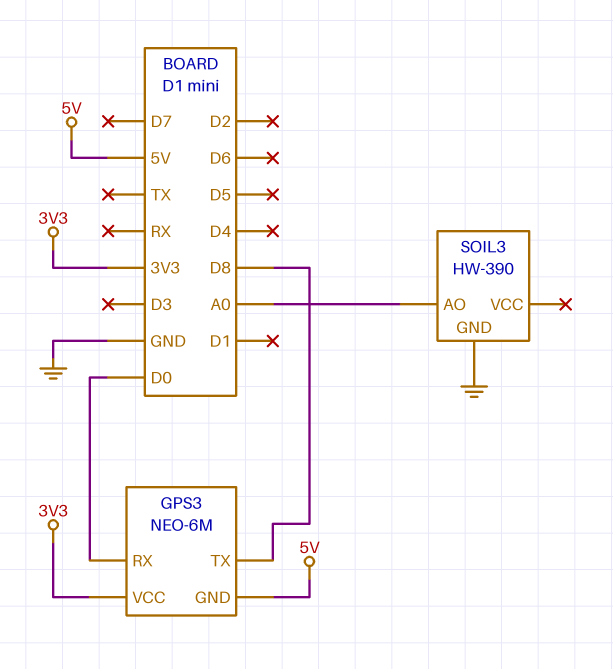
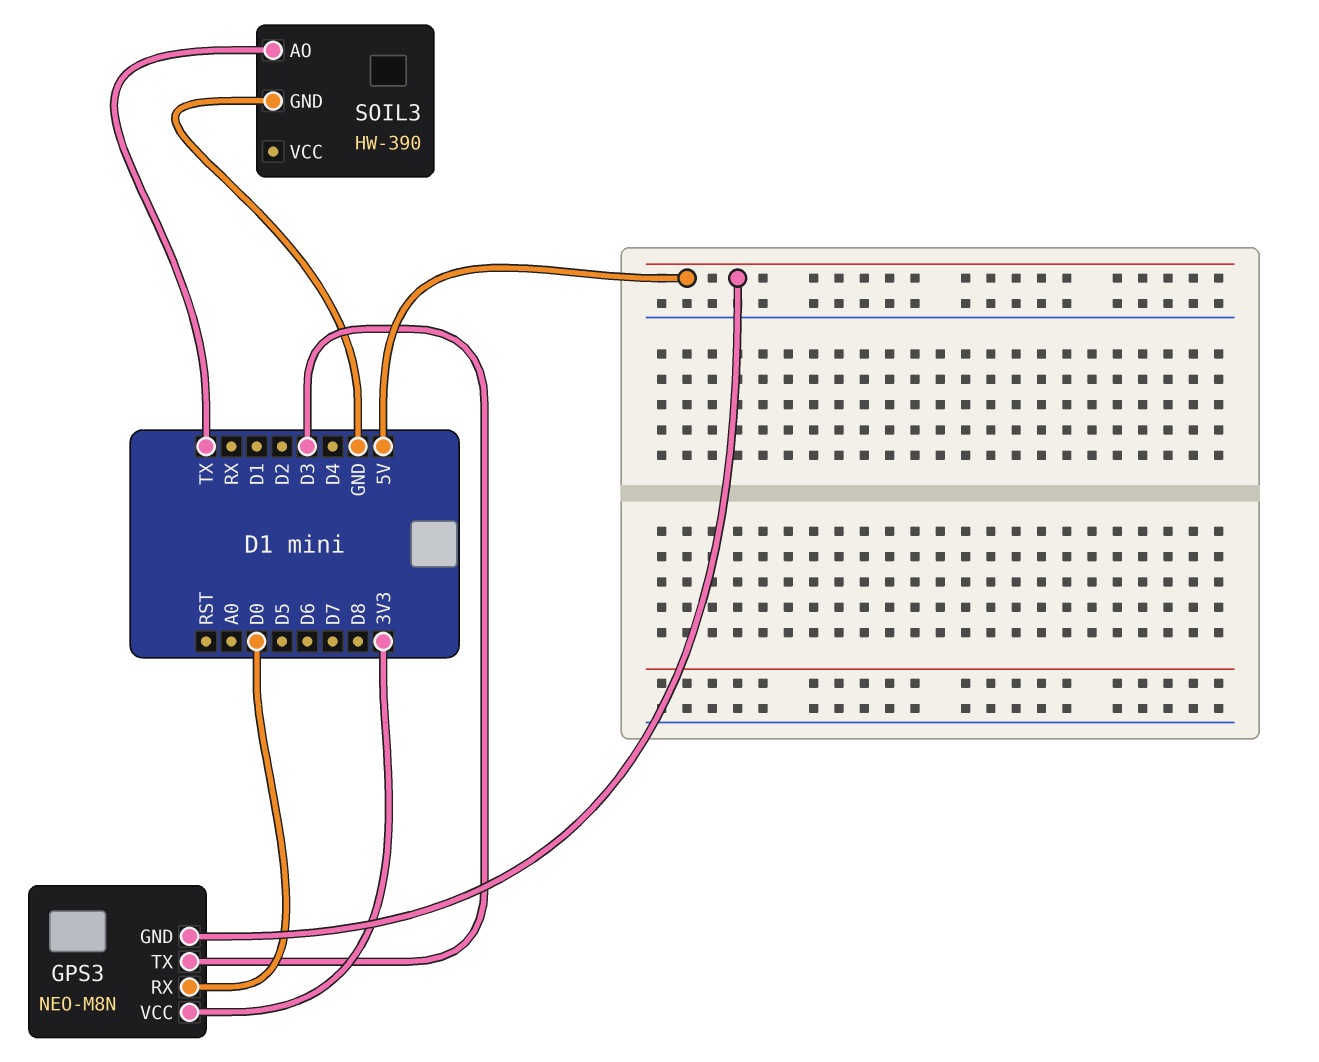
GPS3: NEO-6M -> NEO-M8N
GPS3 pin TX: D8 -> D3
SOIL3 pin AO: A0 -> TX

